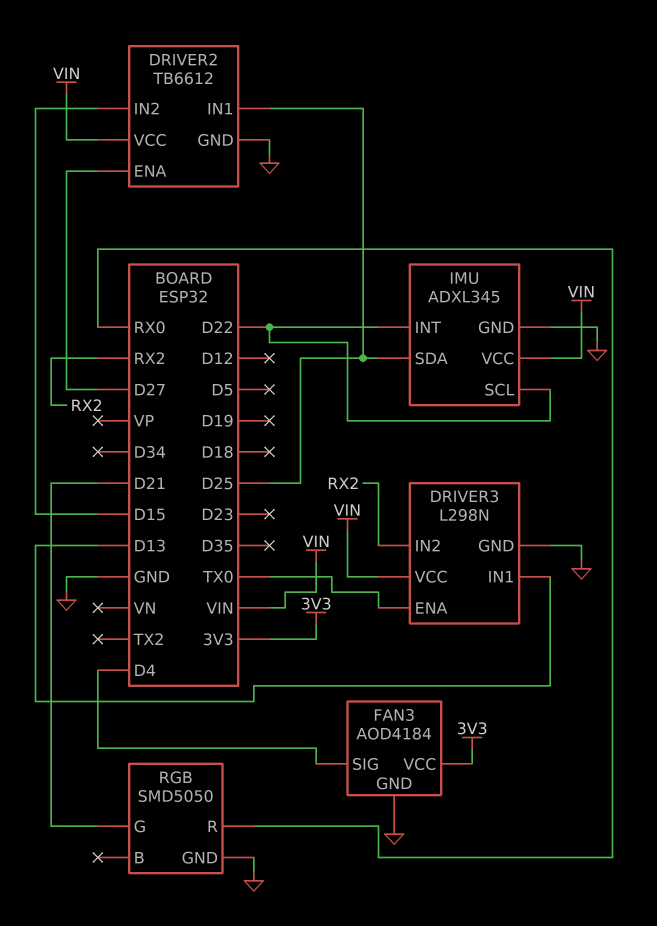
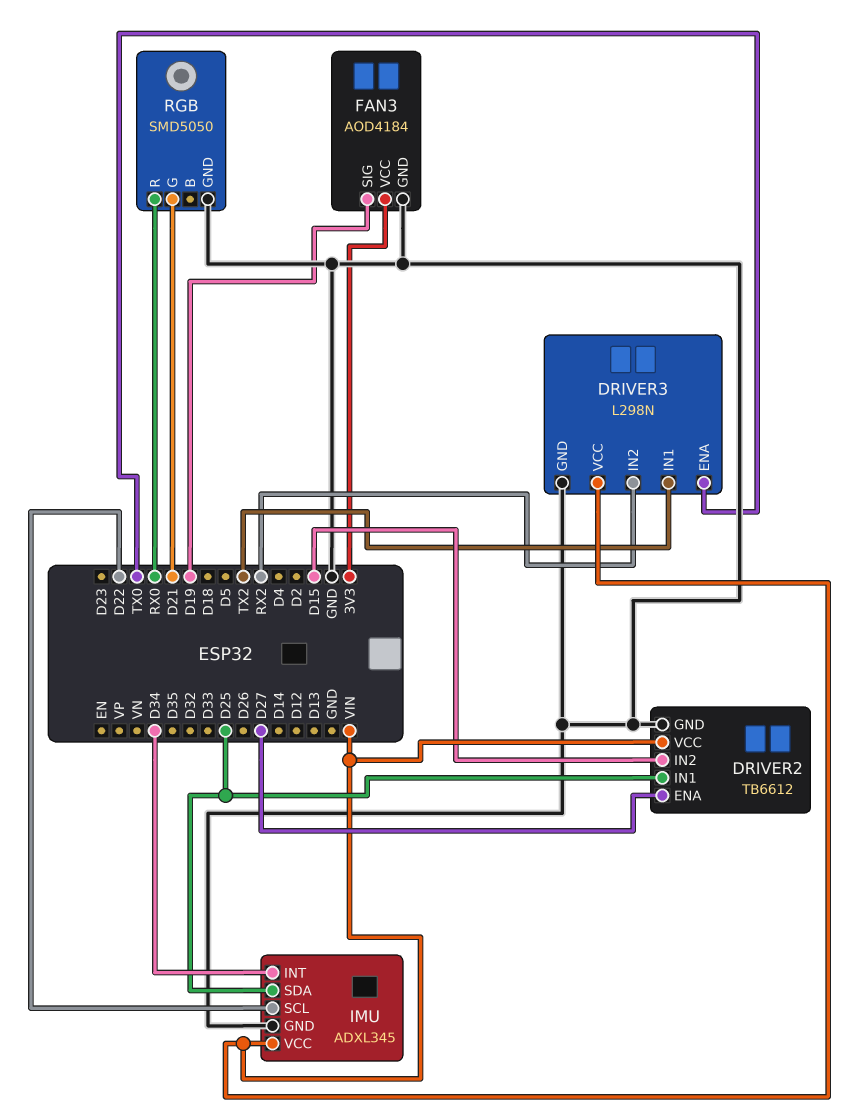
DRIVER3 pin IN1: D13 -> TX2
FAN3 pin SIG: D4 -> D19
IMU pin INT: D22 -> D34

